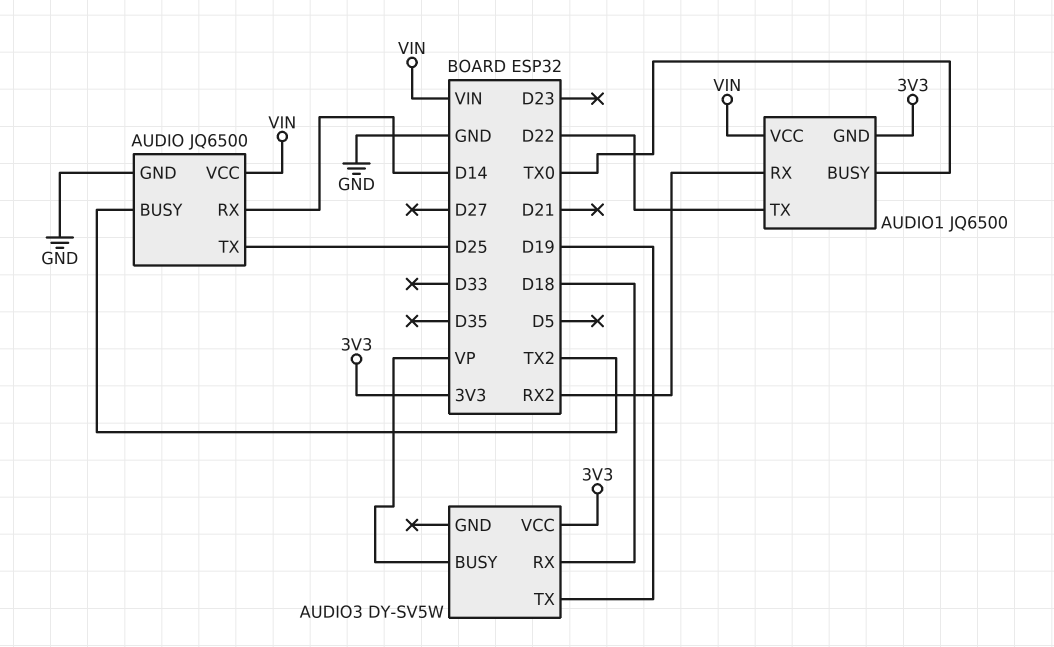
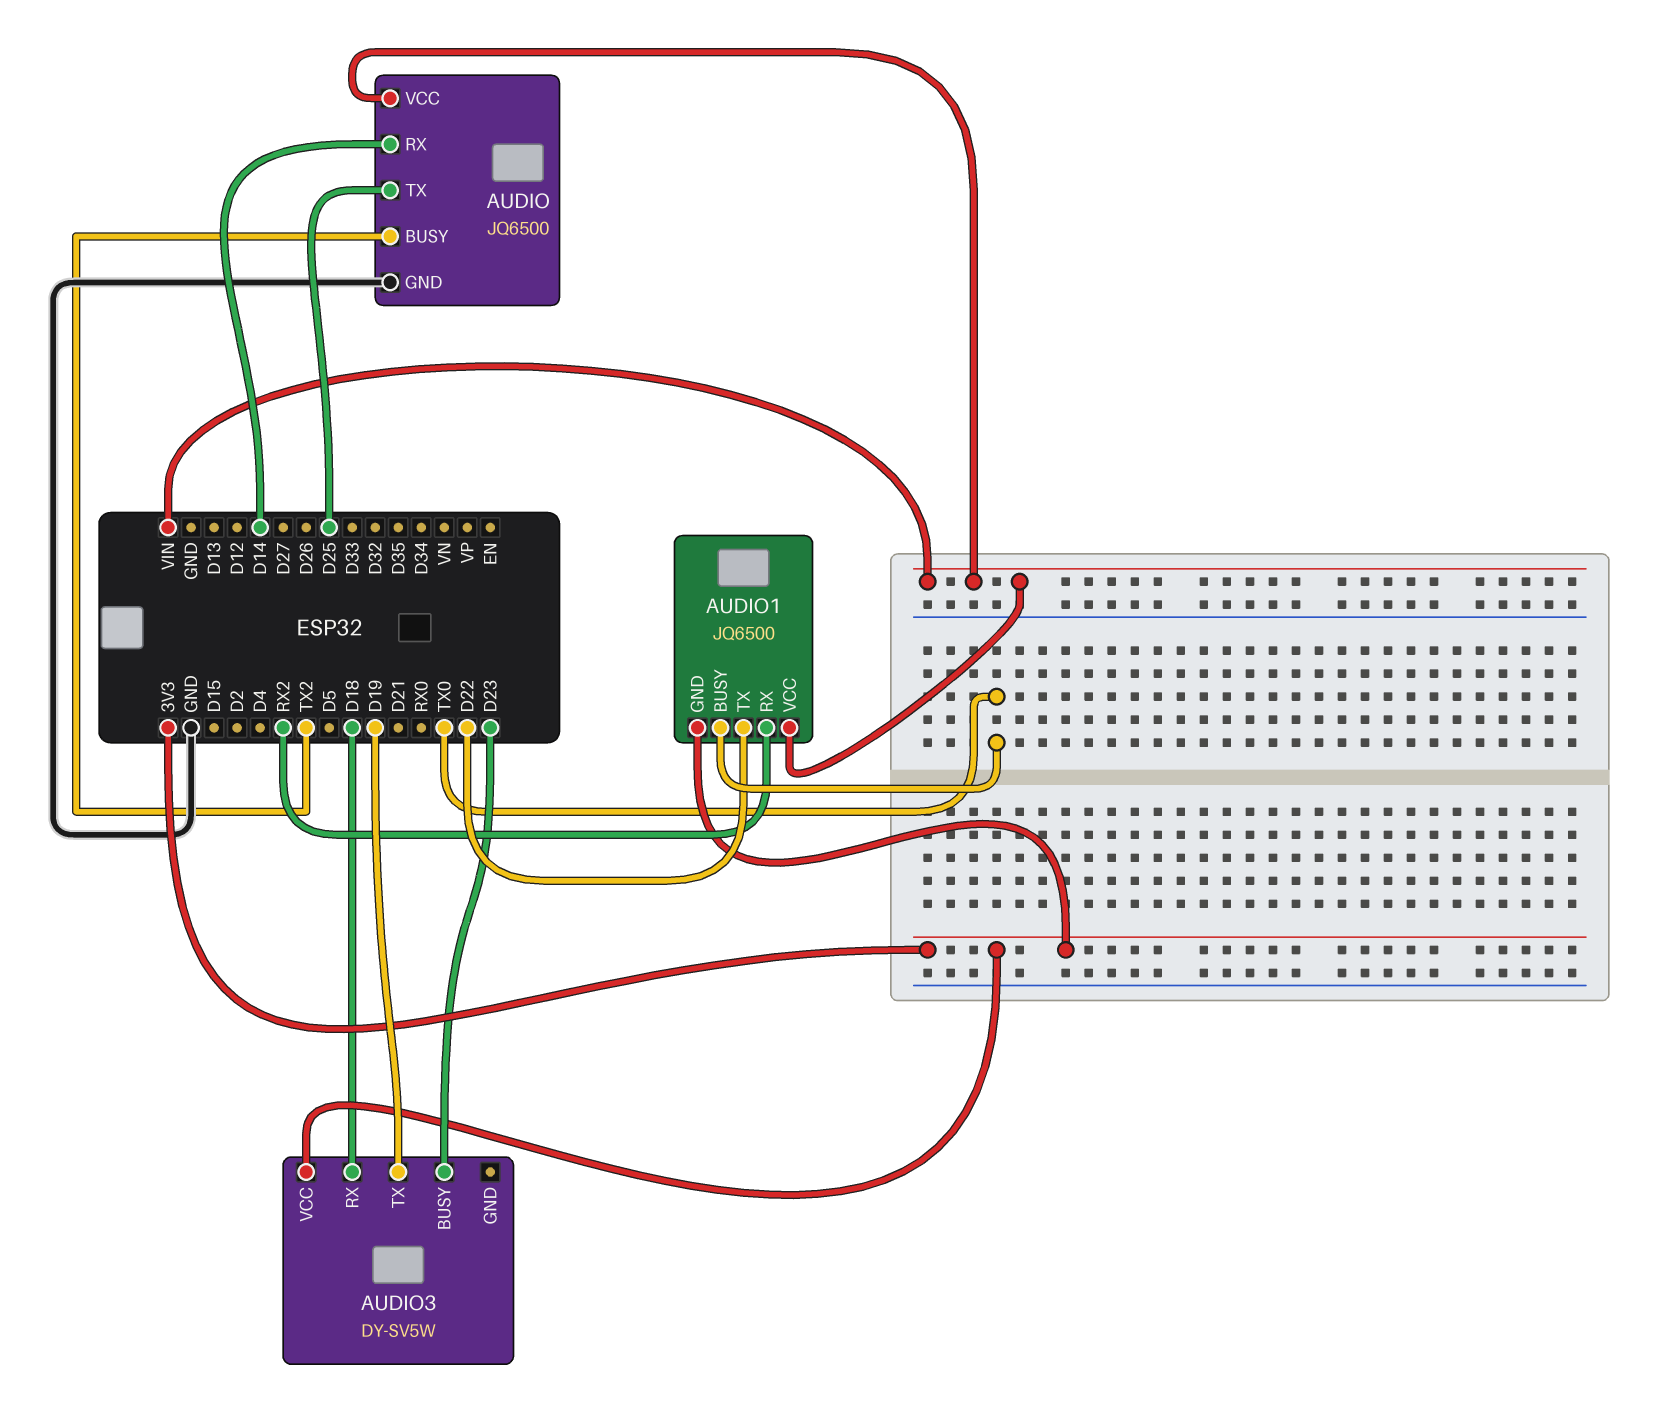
AUDIO3 pin BUSY: VP -> D23

